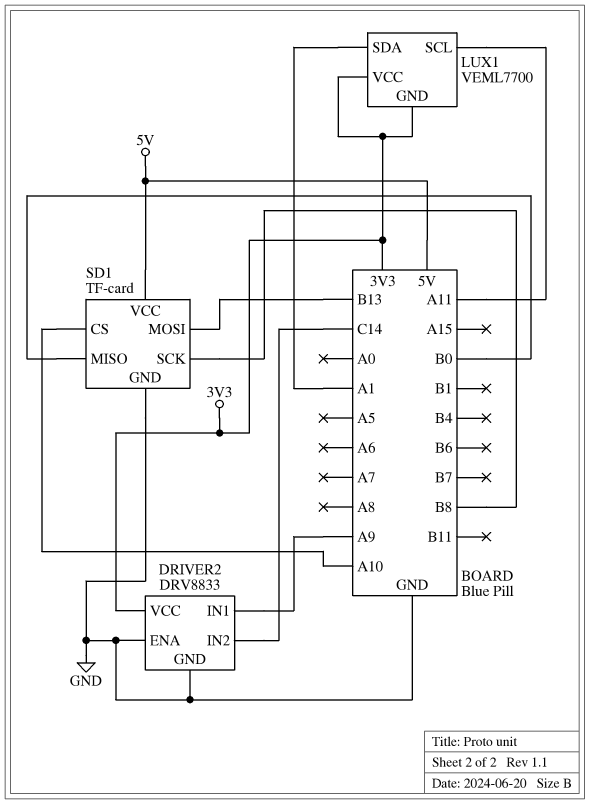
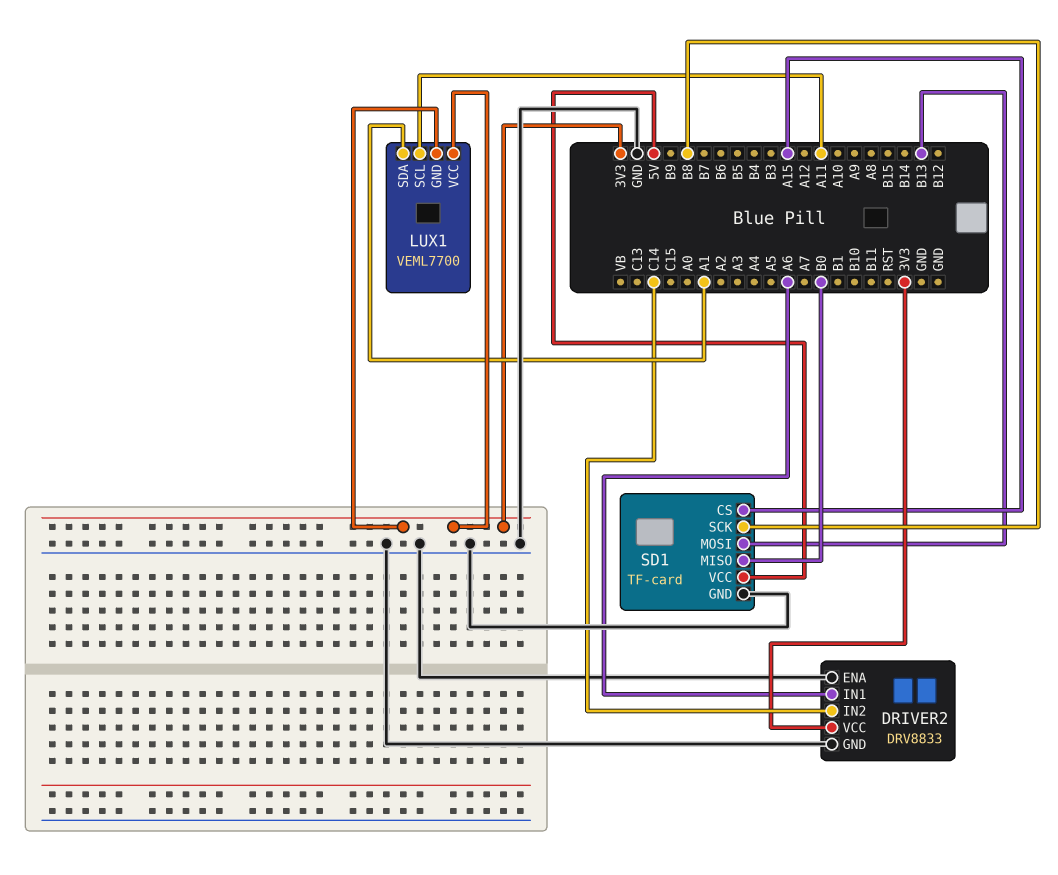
DRIVER2 pin IN1: A9 -> A6
SD1 pin CS: A10 -> A15

